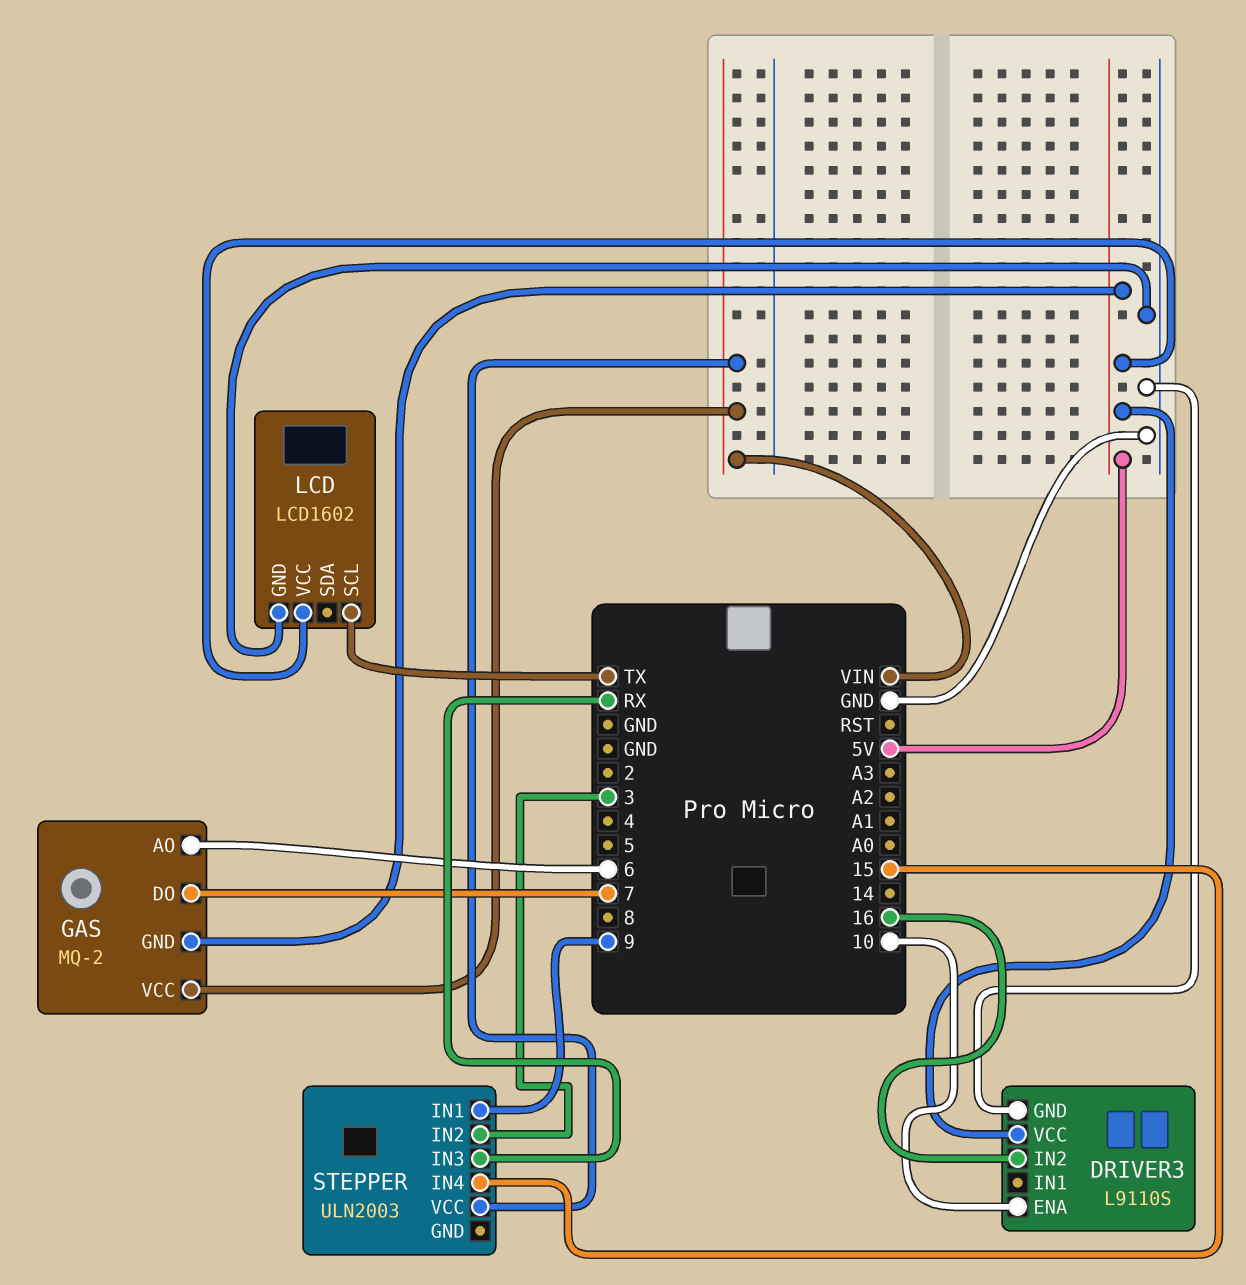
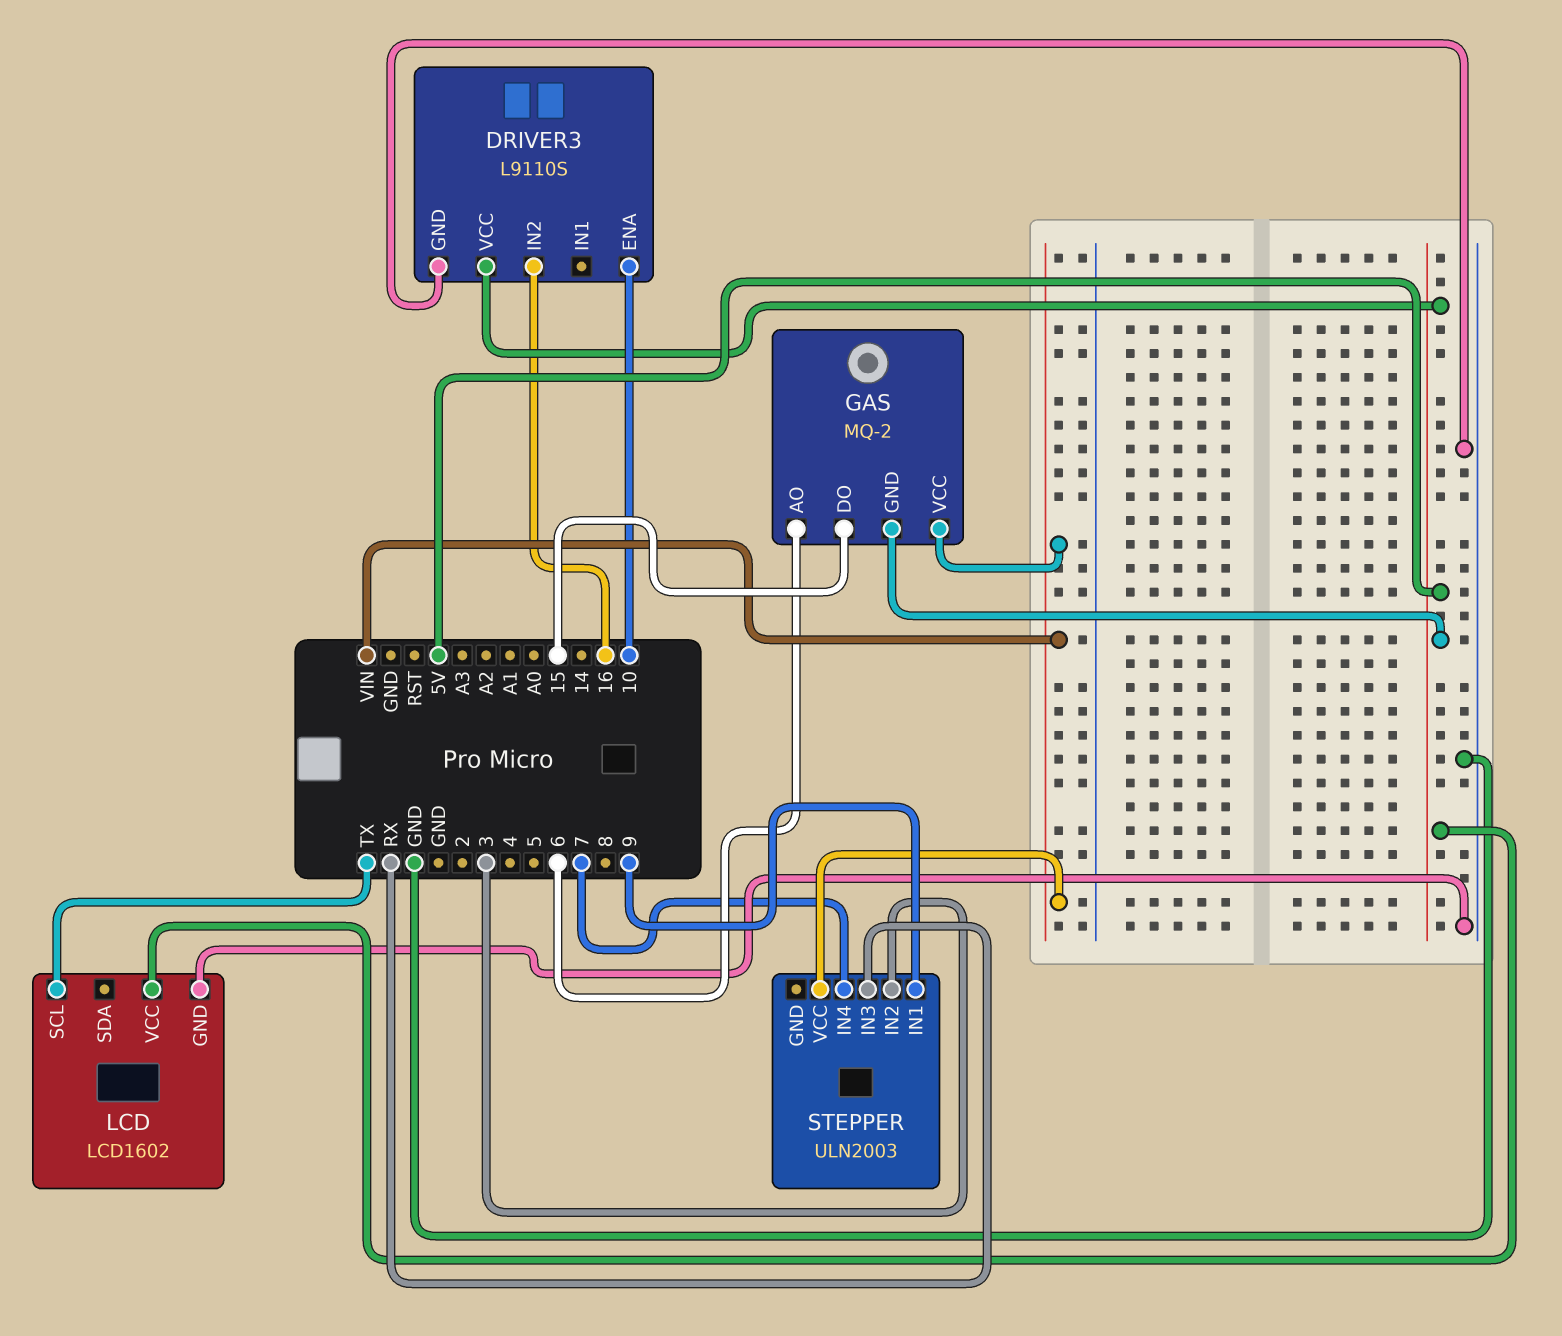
GAS pin DO: 7 -> 15
STEPPER pin IN4: 15 -> 7

